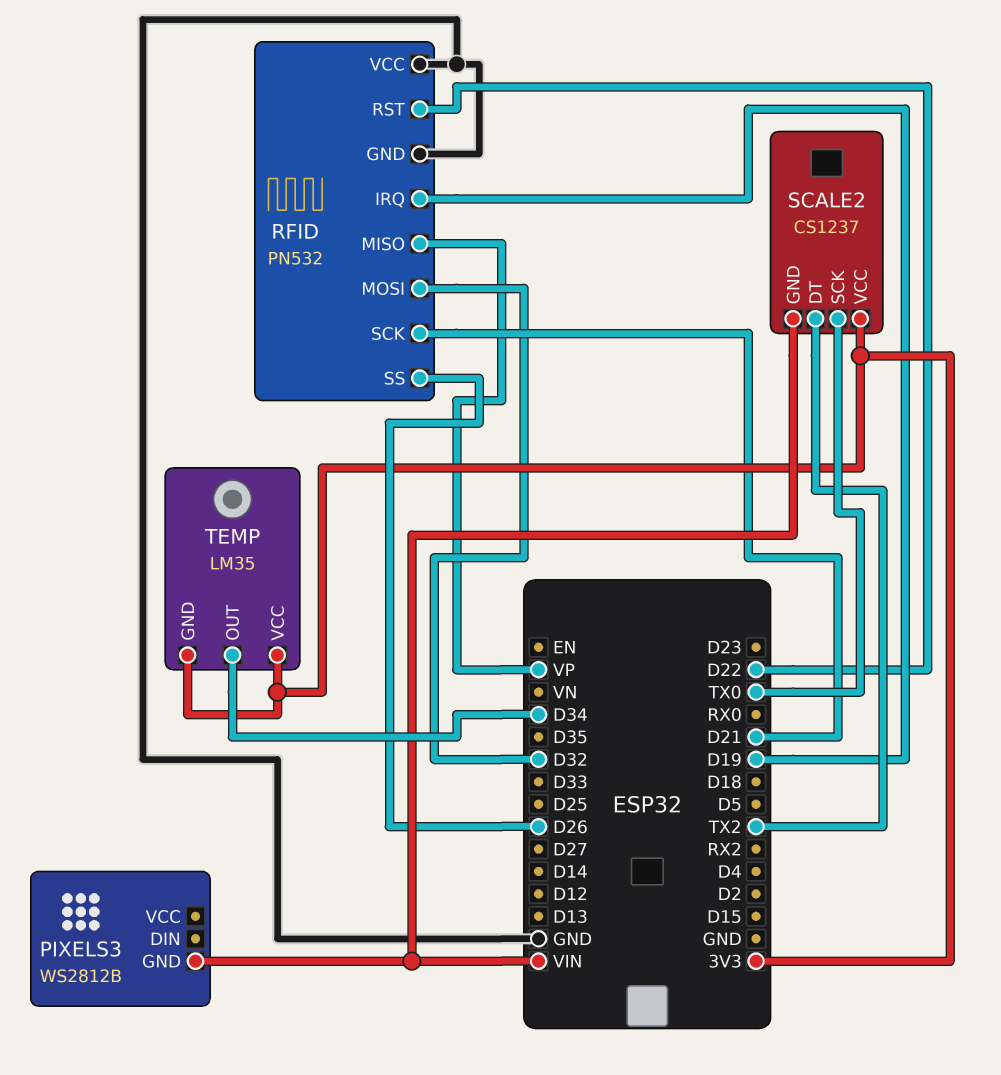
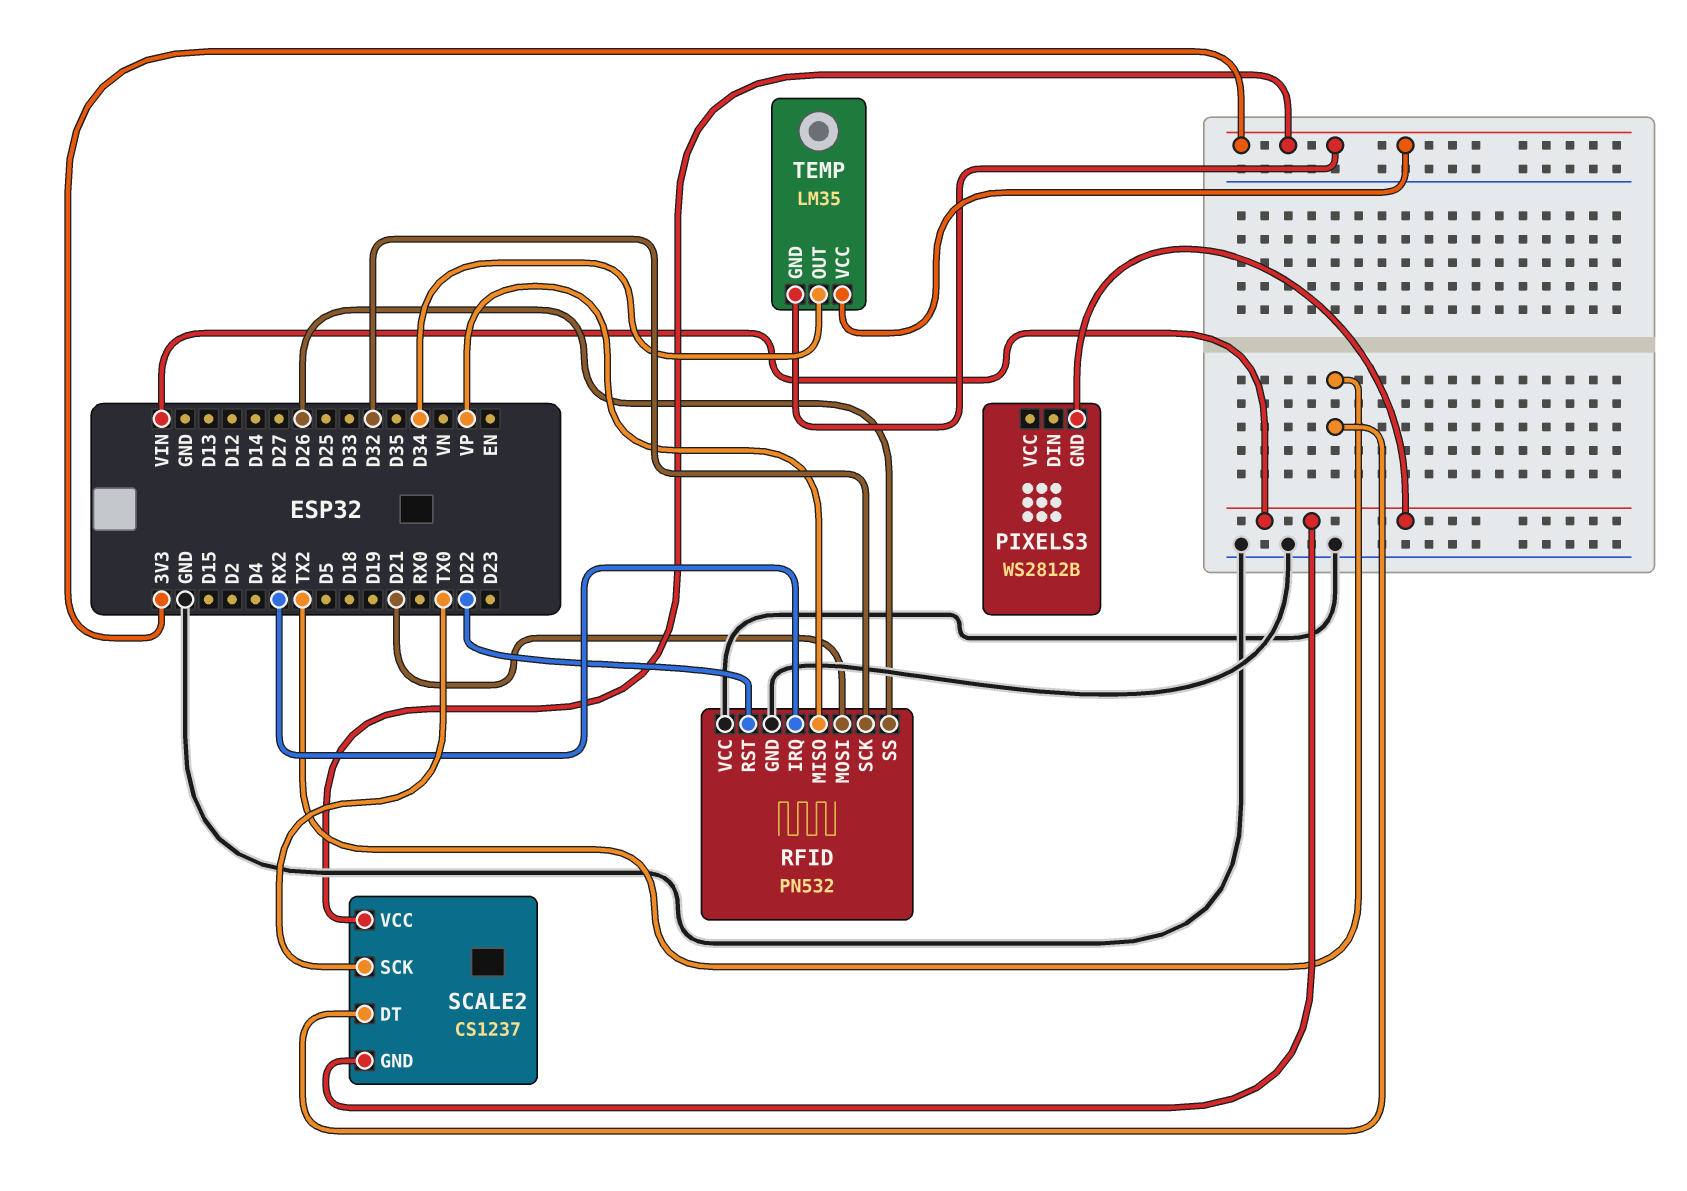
RFID pin IRQ: D19 -> RX2
RFID pin MOSI: D32 -> D21
RFID pin SCK: D21 -> D32

